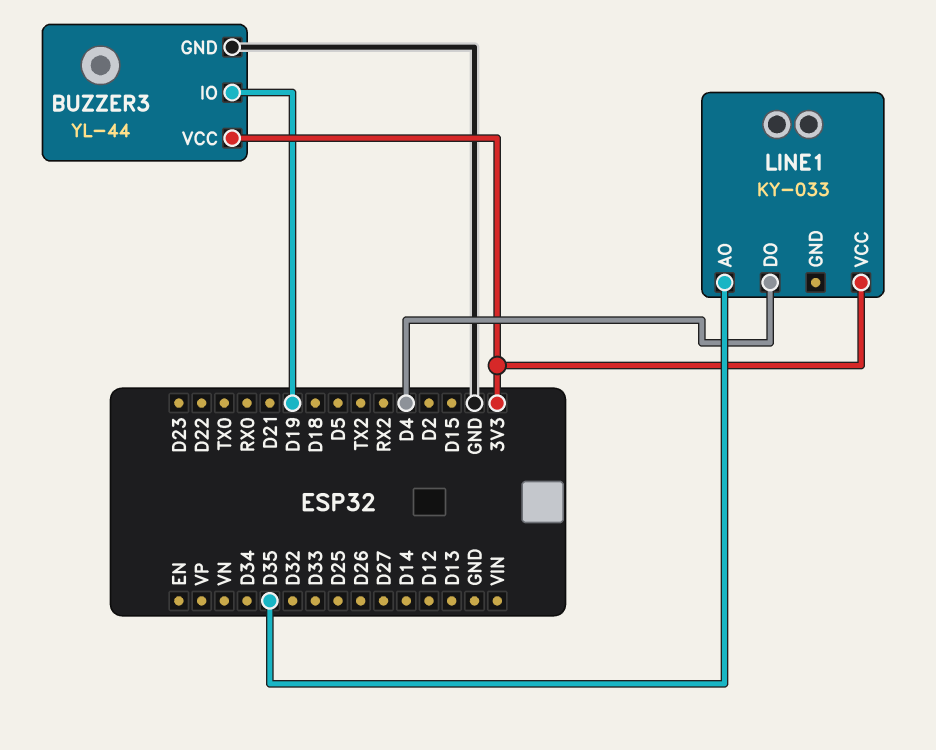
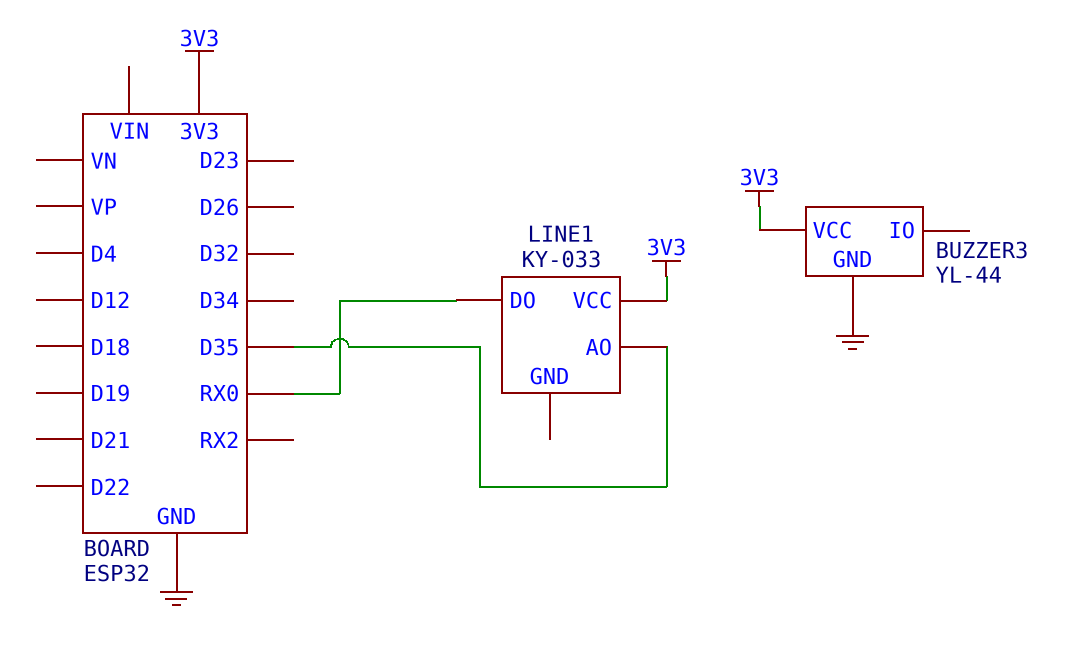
BUZZER3 pin IO: D19 -> none
LINE1 pin DO: D4 -> RX0

